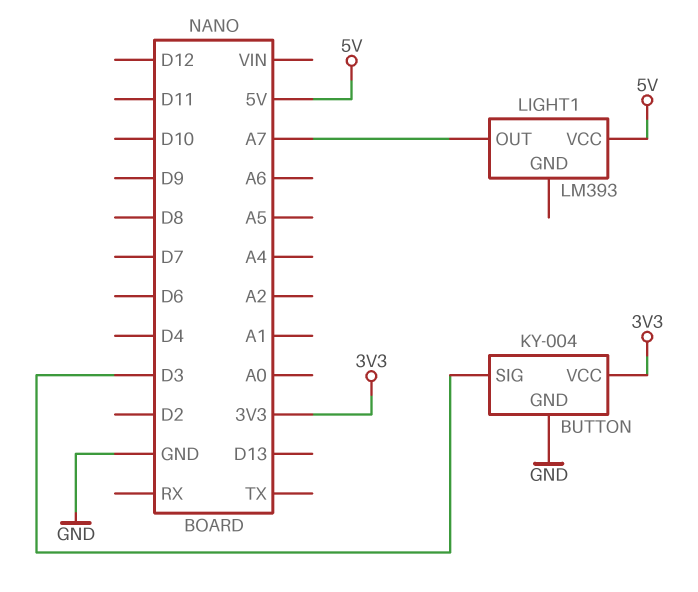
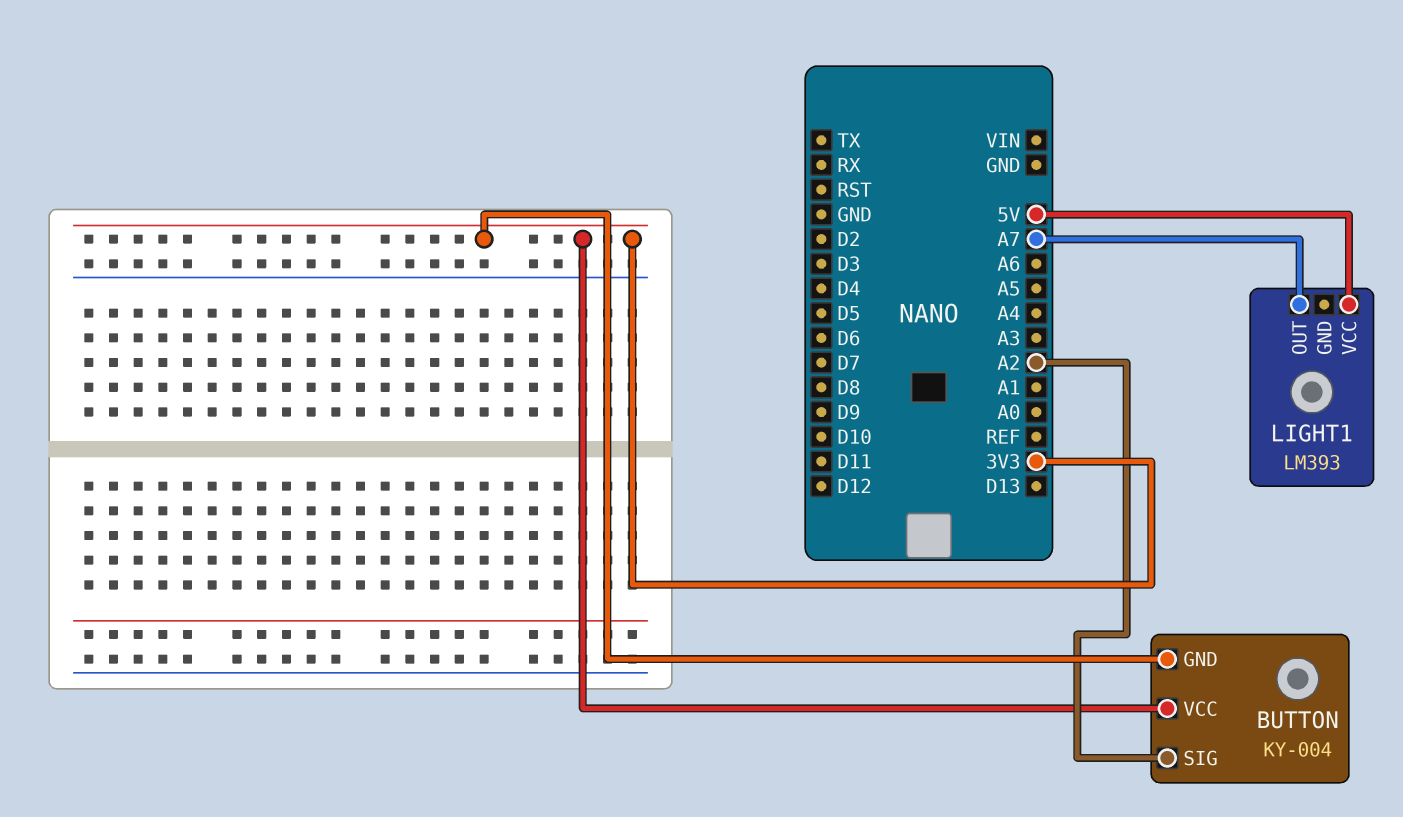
BUTTON pin GND: GND -> 3V3
BUTTON pin SIG: D3 -> A2

